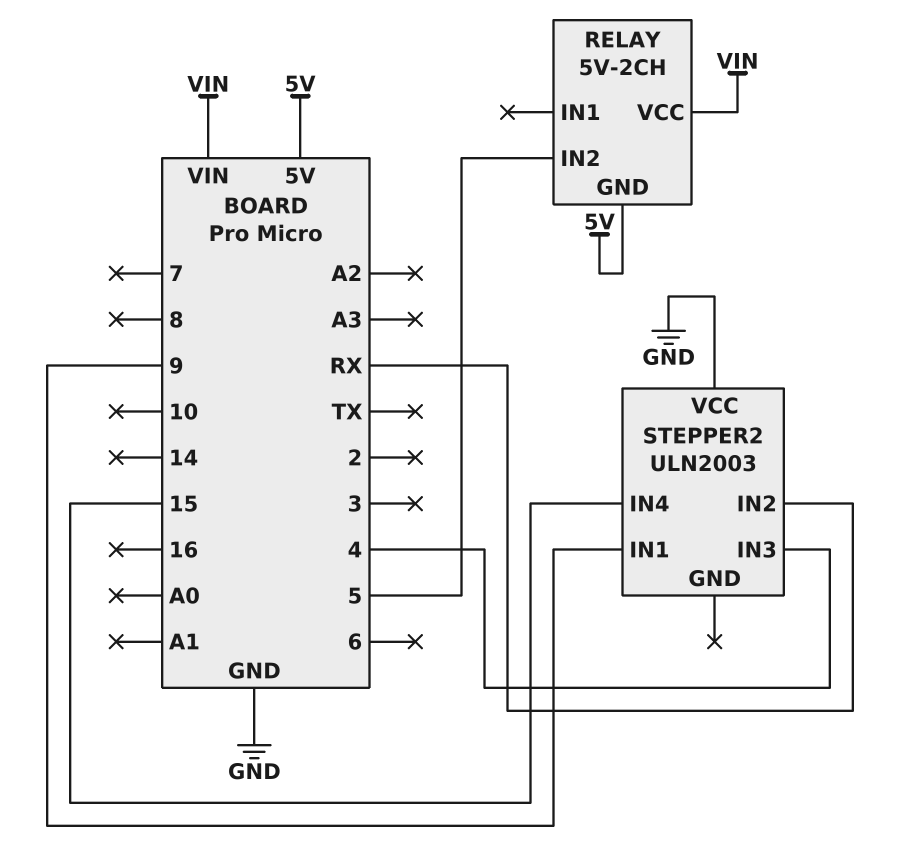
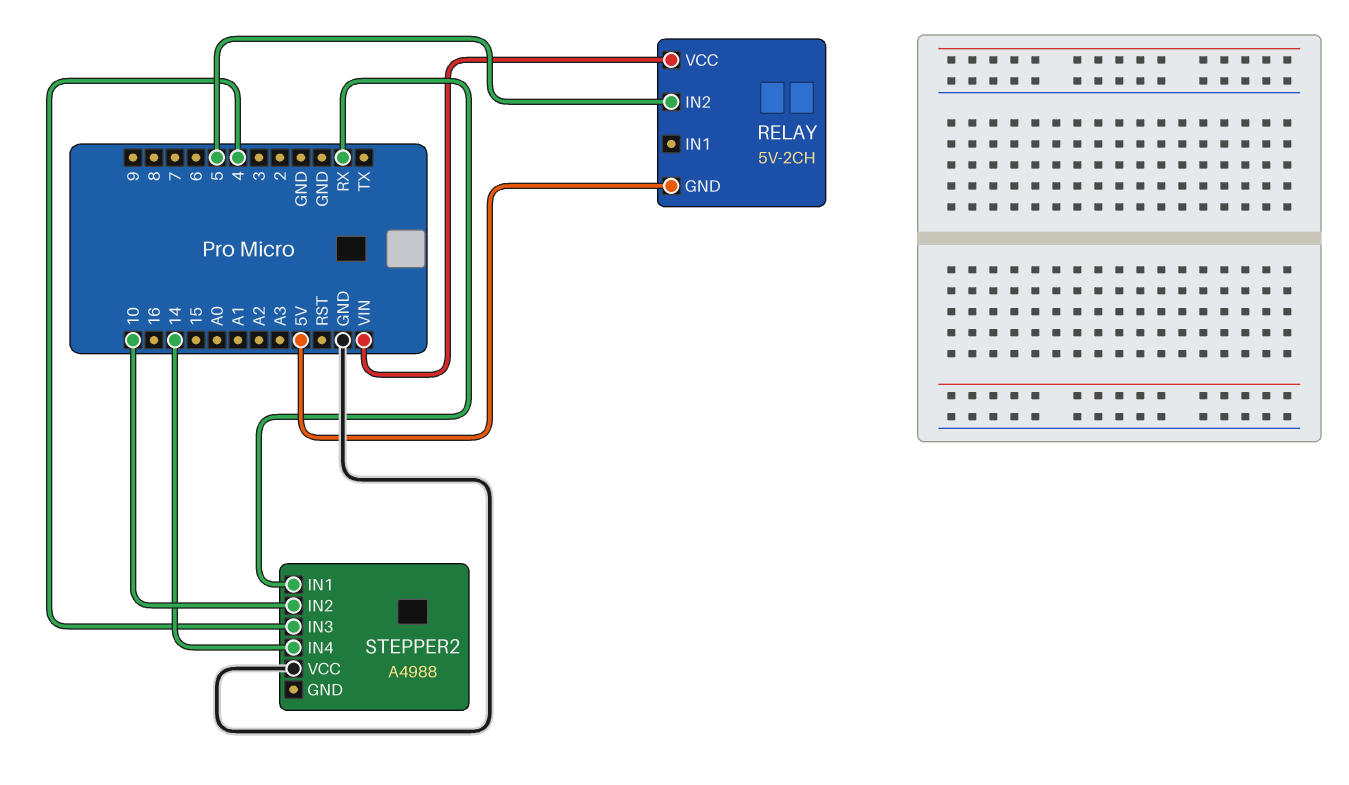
STEPPER2: ULN2003 -> A4988
STEPPER2 pin IN1: 9 -> RX
STEPPER2 pin IN2: RX -> 10
STEPPER2 pin IN4: 15 -> 14

